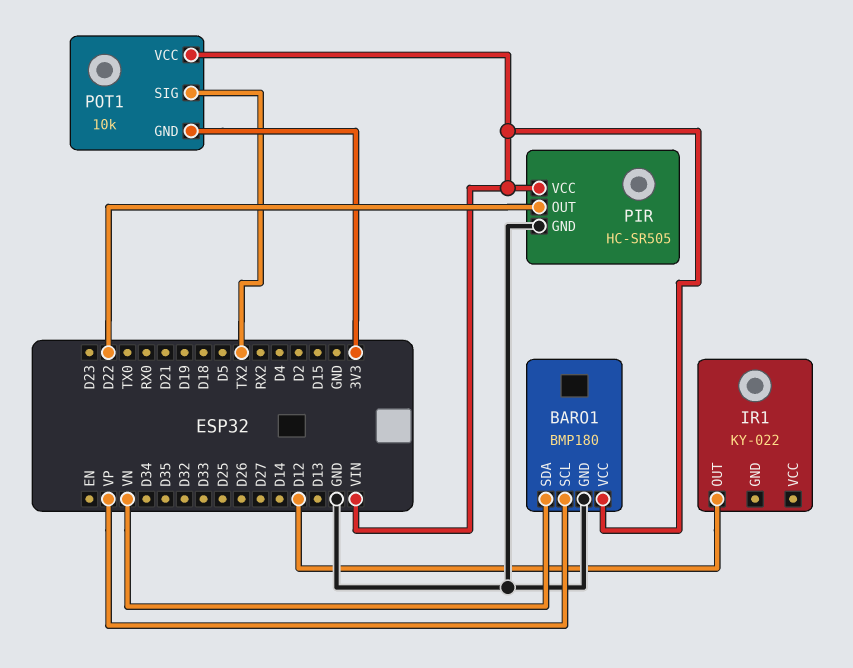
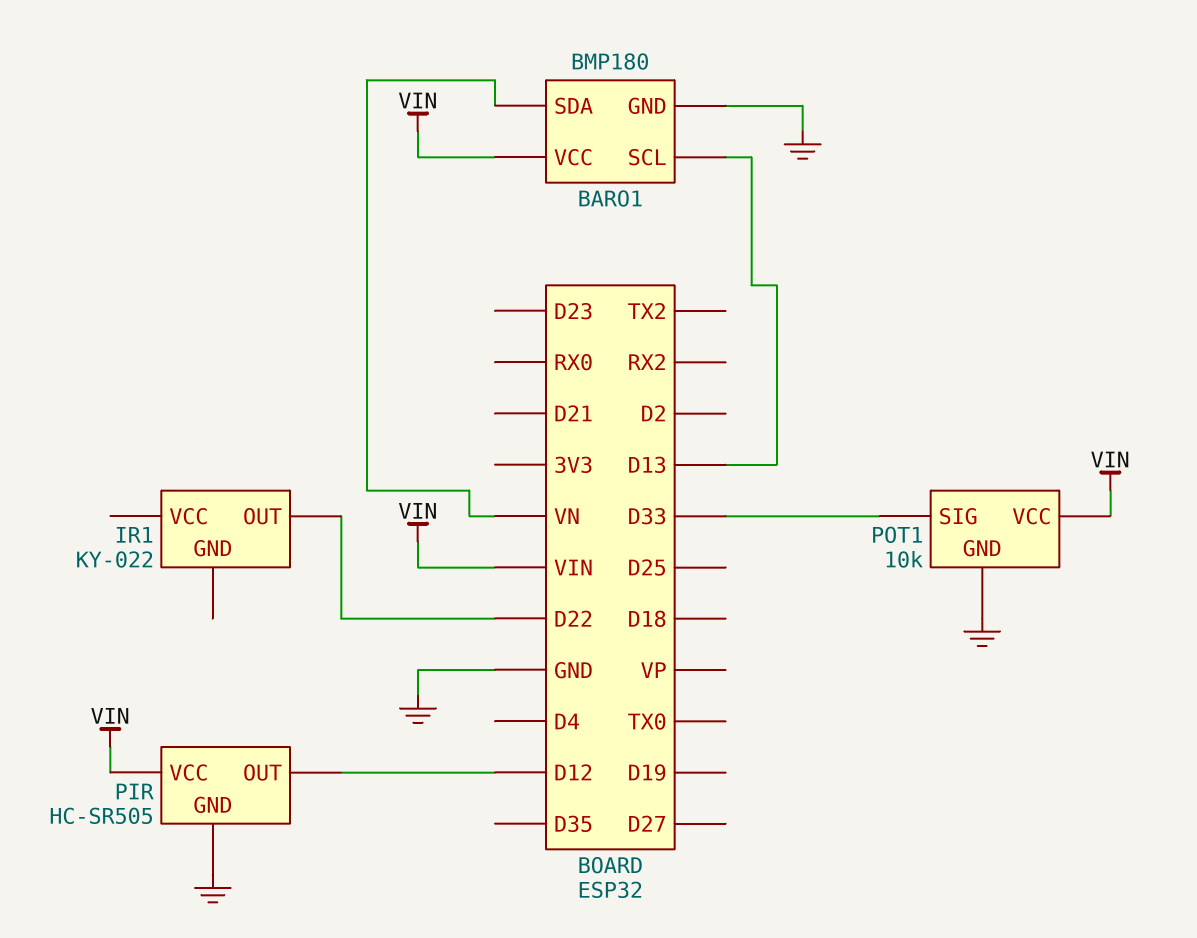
BARO1 pin SCL: VP -> D13
IR1 pin OUT: D12 -> D22
PIR pin OUT: D22 -> D12
POT1 pin GND: 3V3 -> GND
POT1 pin SIG: TX2 -> D33

